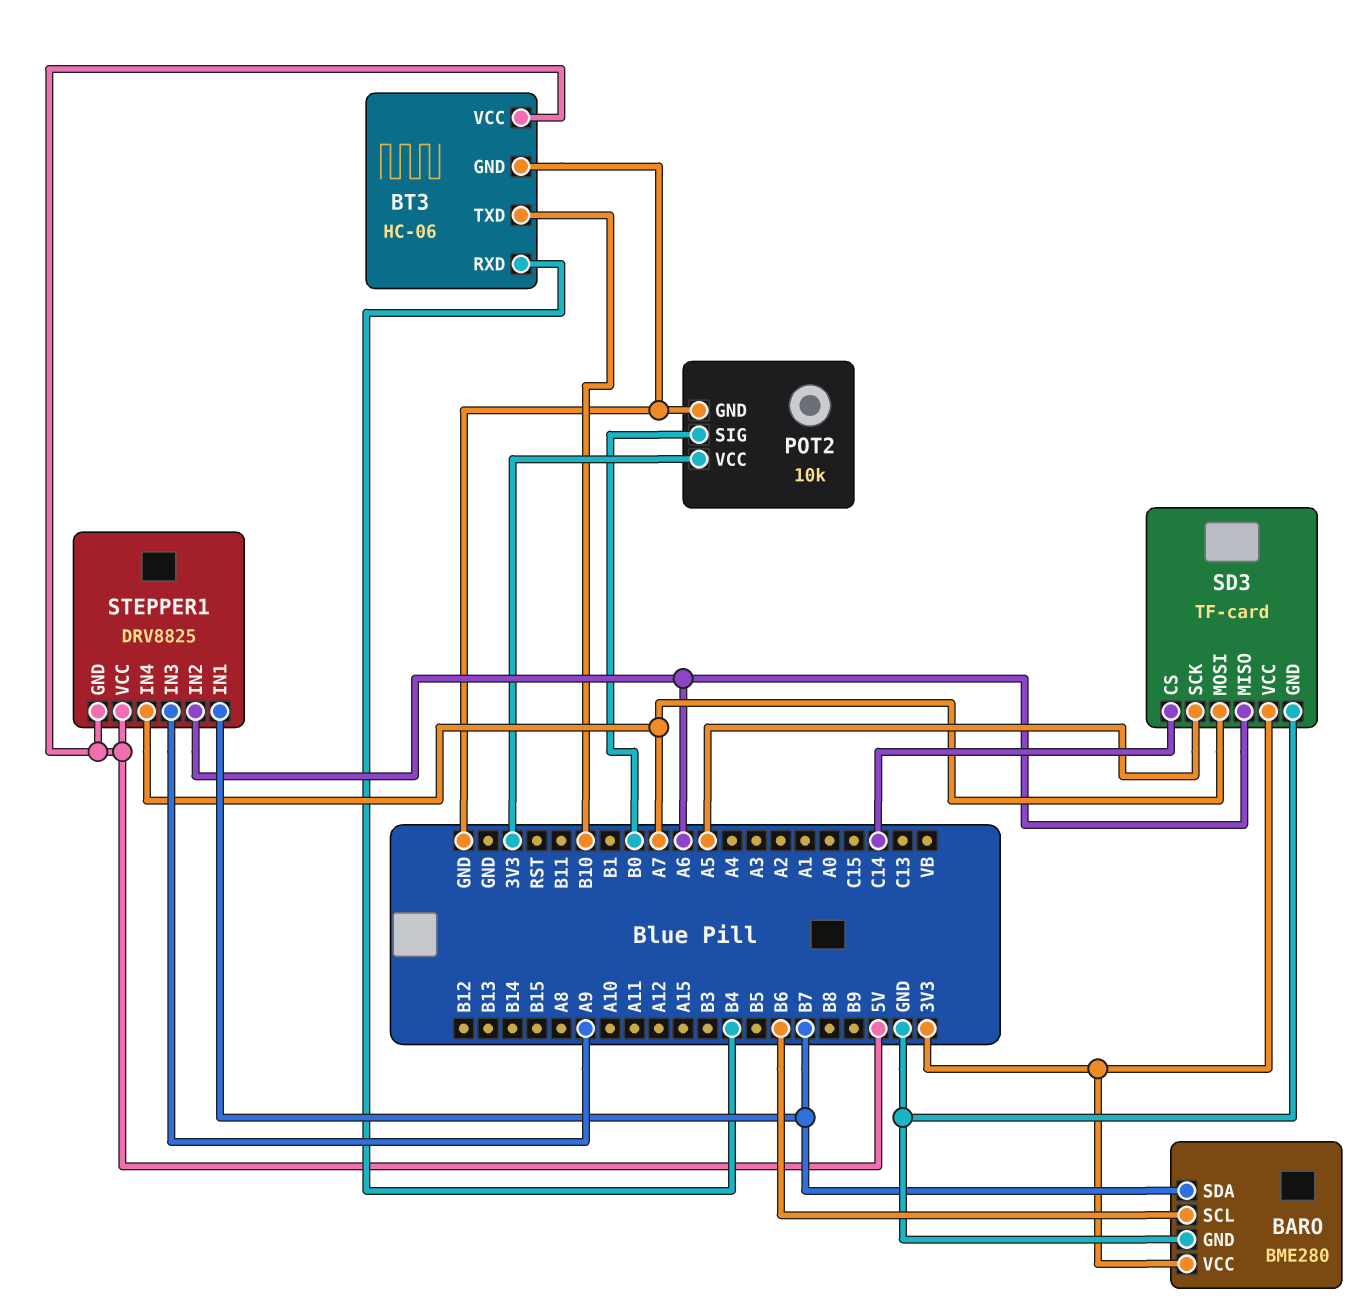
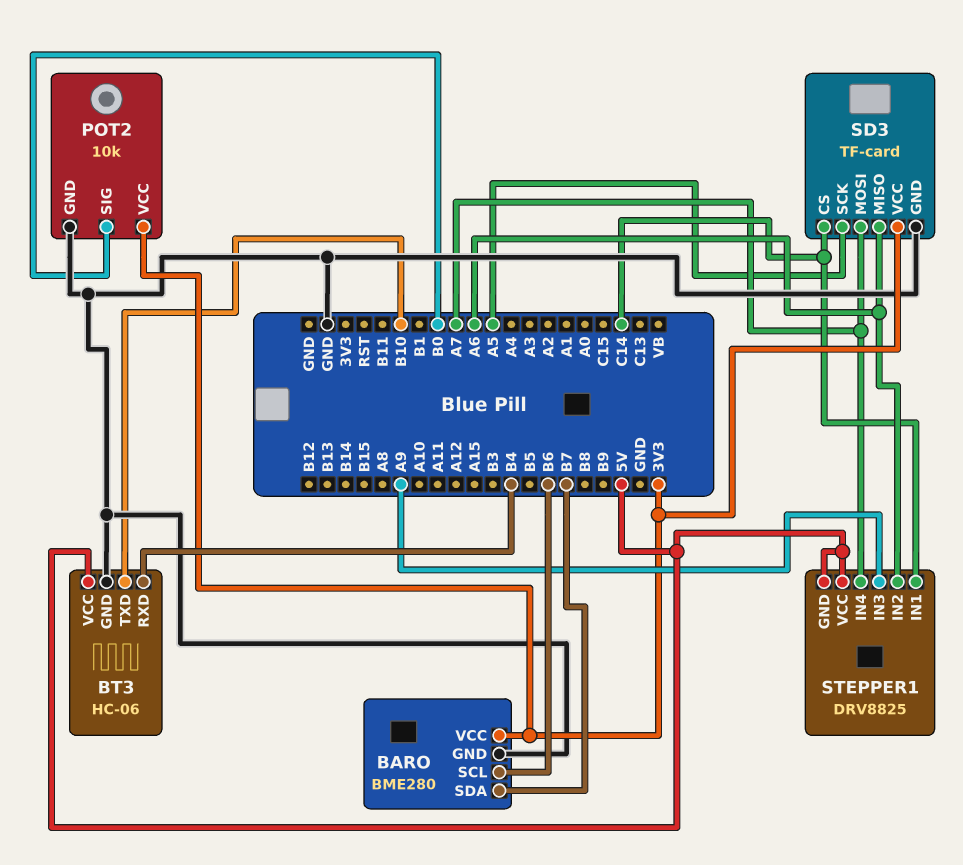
STEPPER1 pin IN1: B7 -> C14

